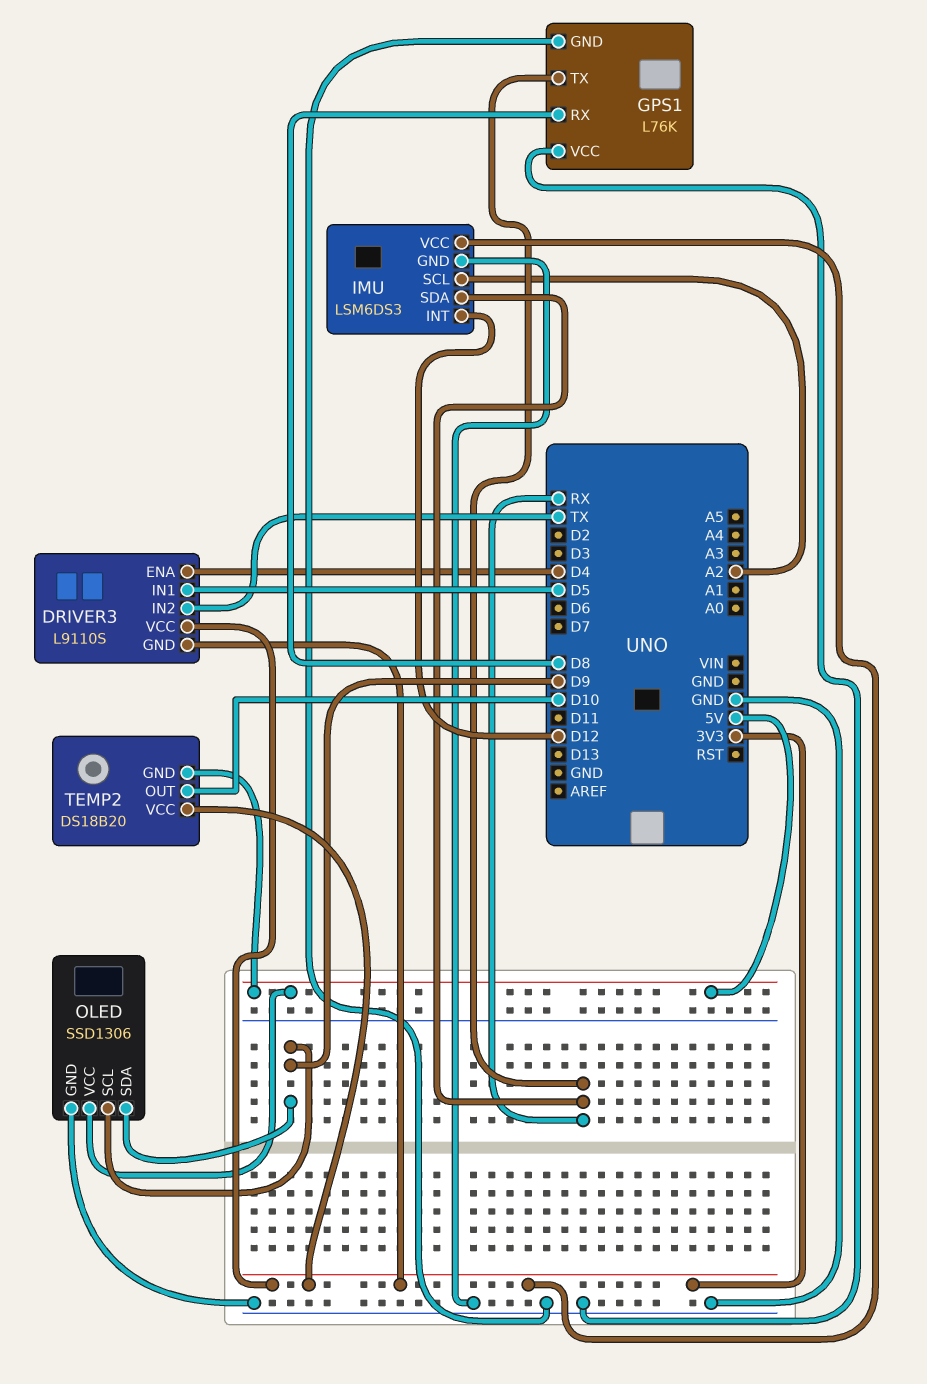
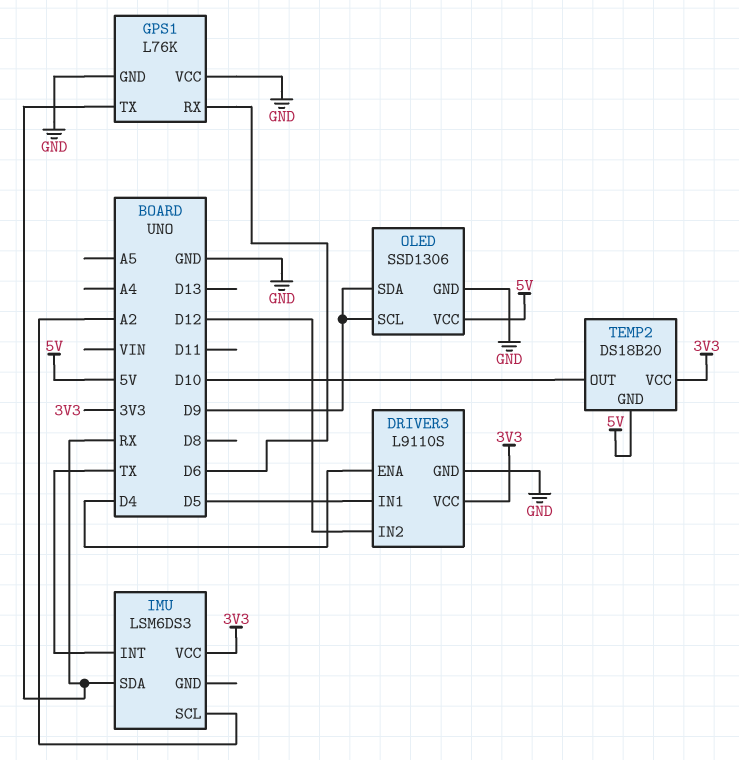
DRIVER3 pin GND: 3V3 -> GND
DRIVER3 pin IN2: TX -> D12
GPS1 pin RX: D8 -> D6
IMU pin GND: GND -> none
IMU pin INT: D12 -> TX

